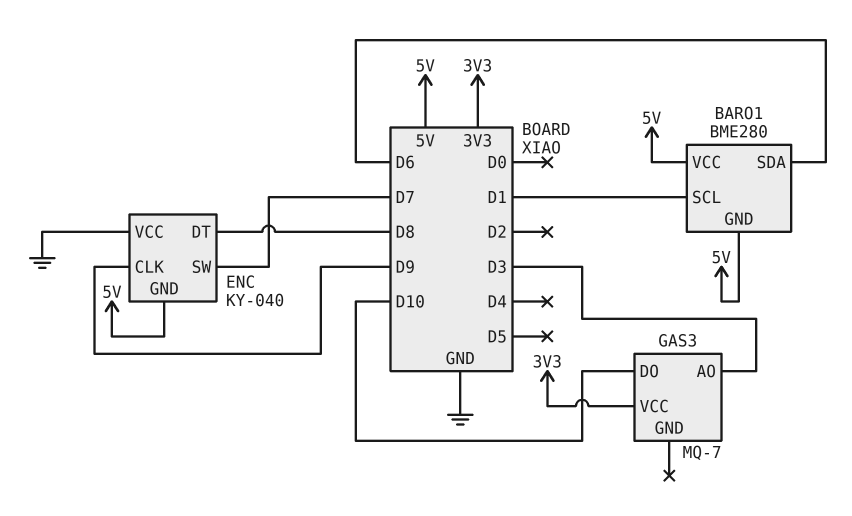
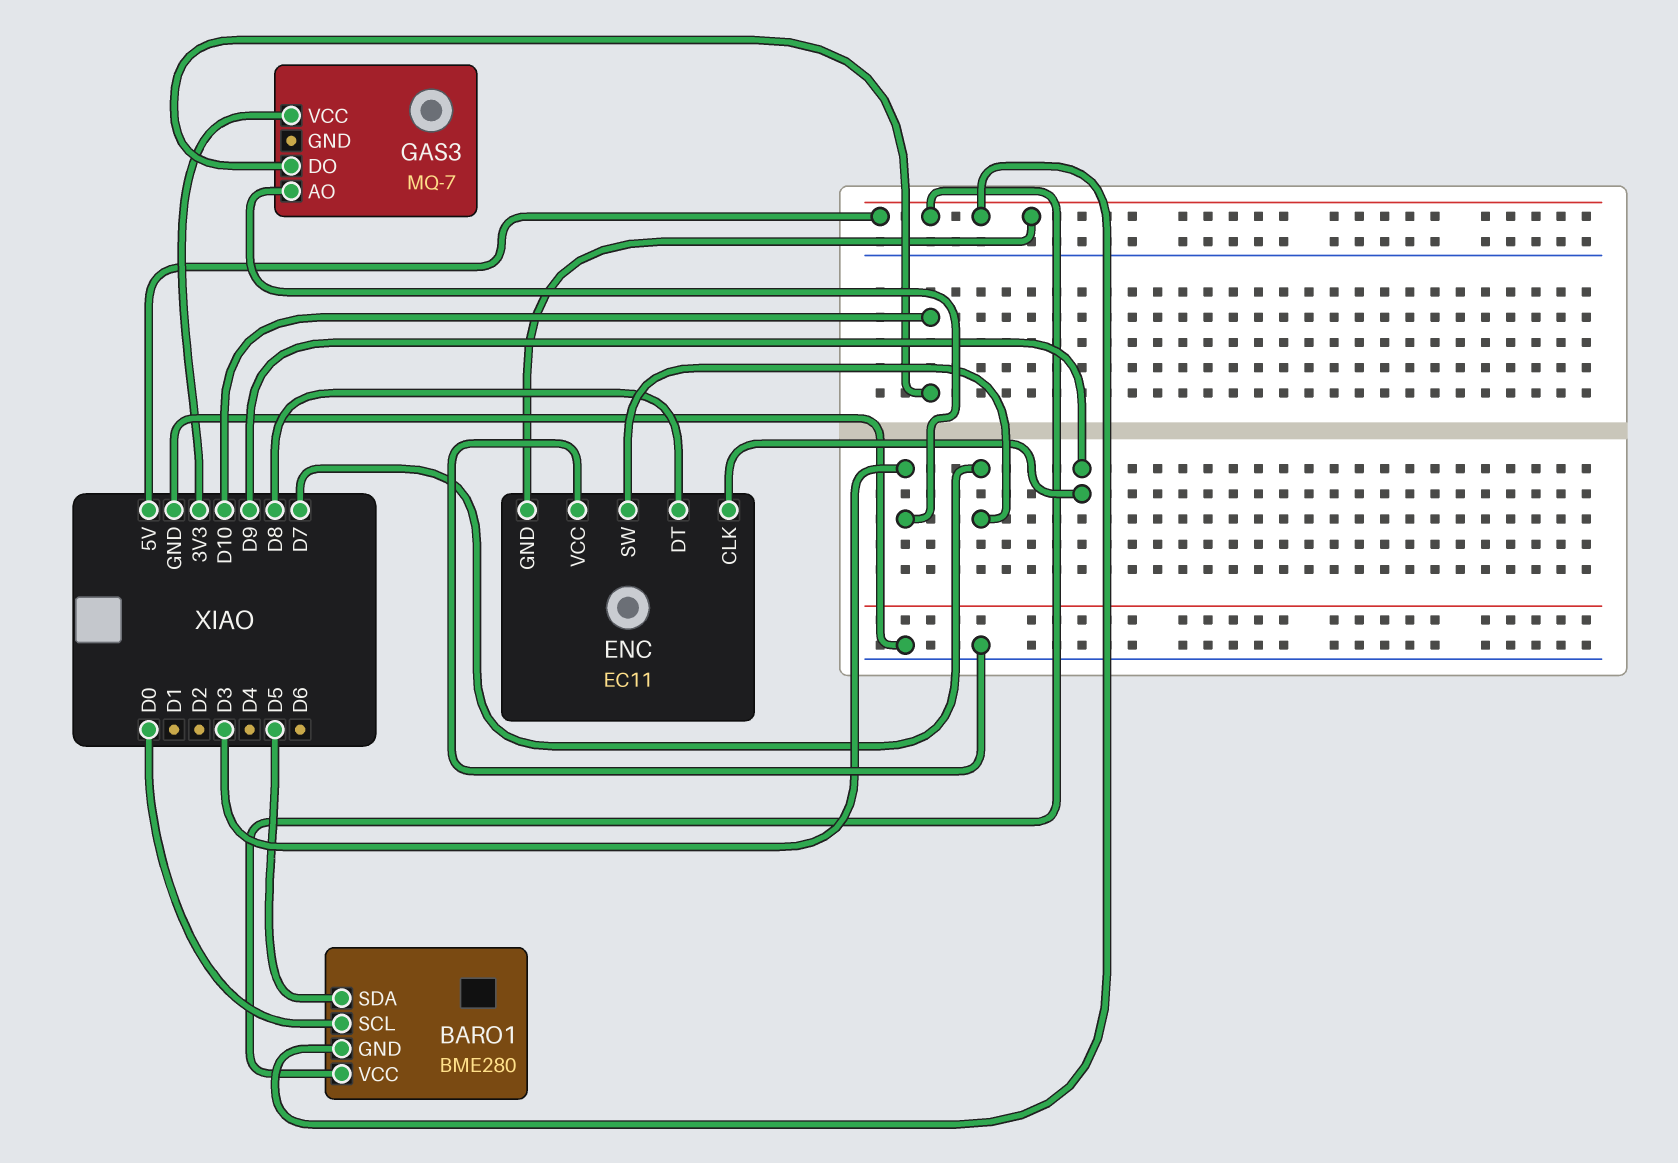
BARO1 pin SCL: D1 -> D0
BARO1 pin SDA: D6 -> D5
ENC: KY-040 -> EC11

